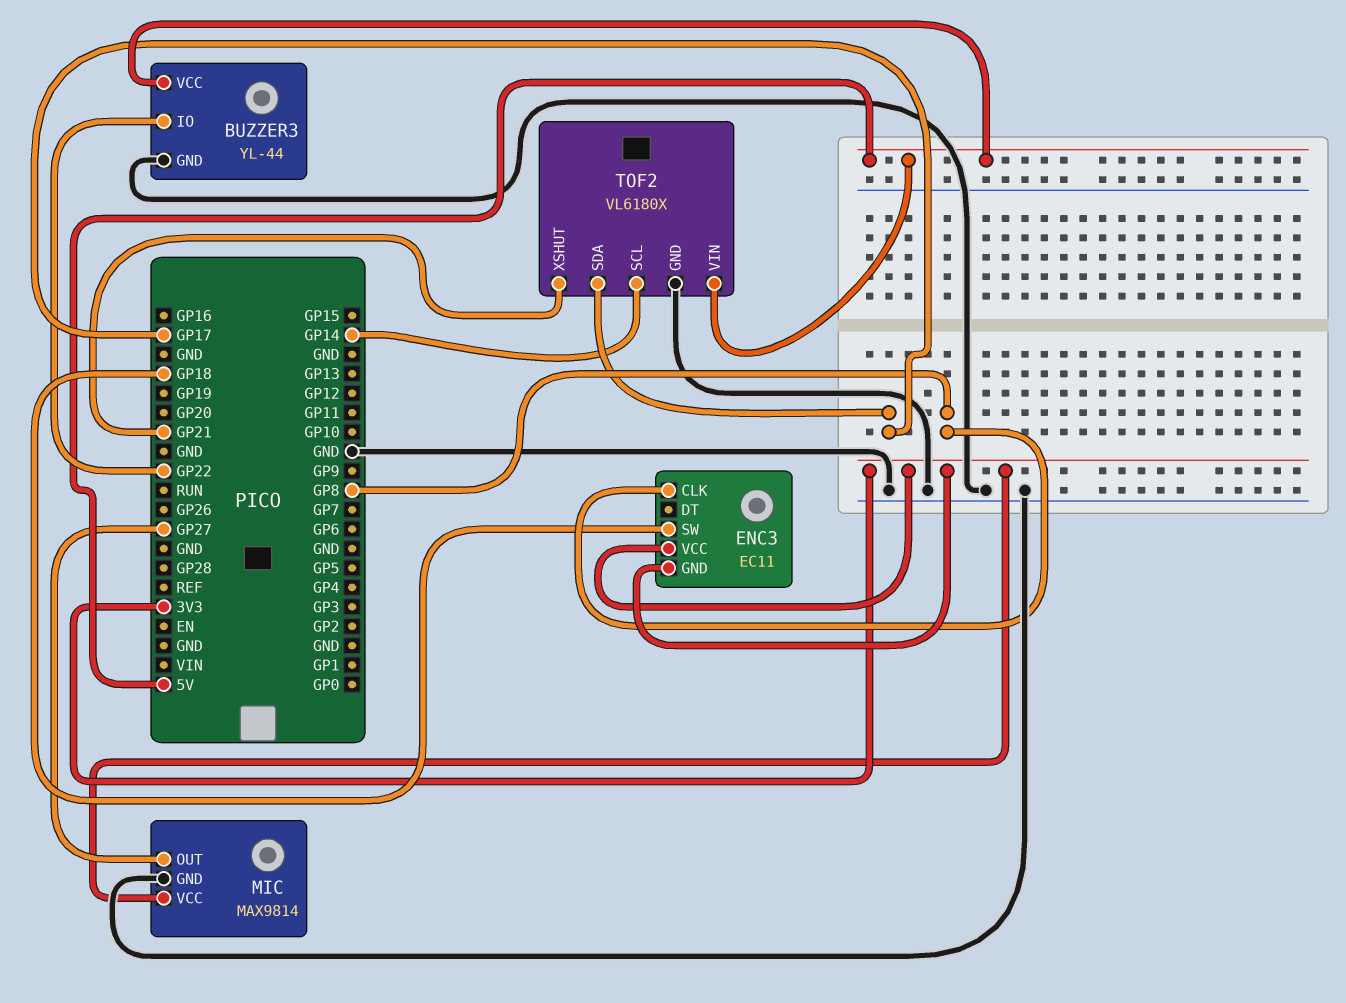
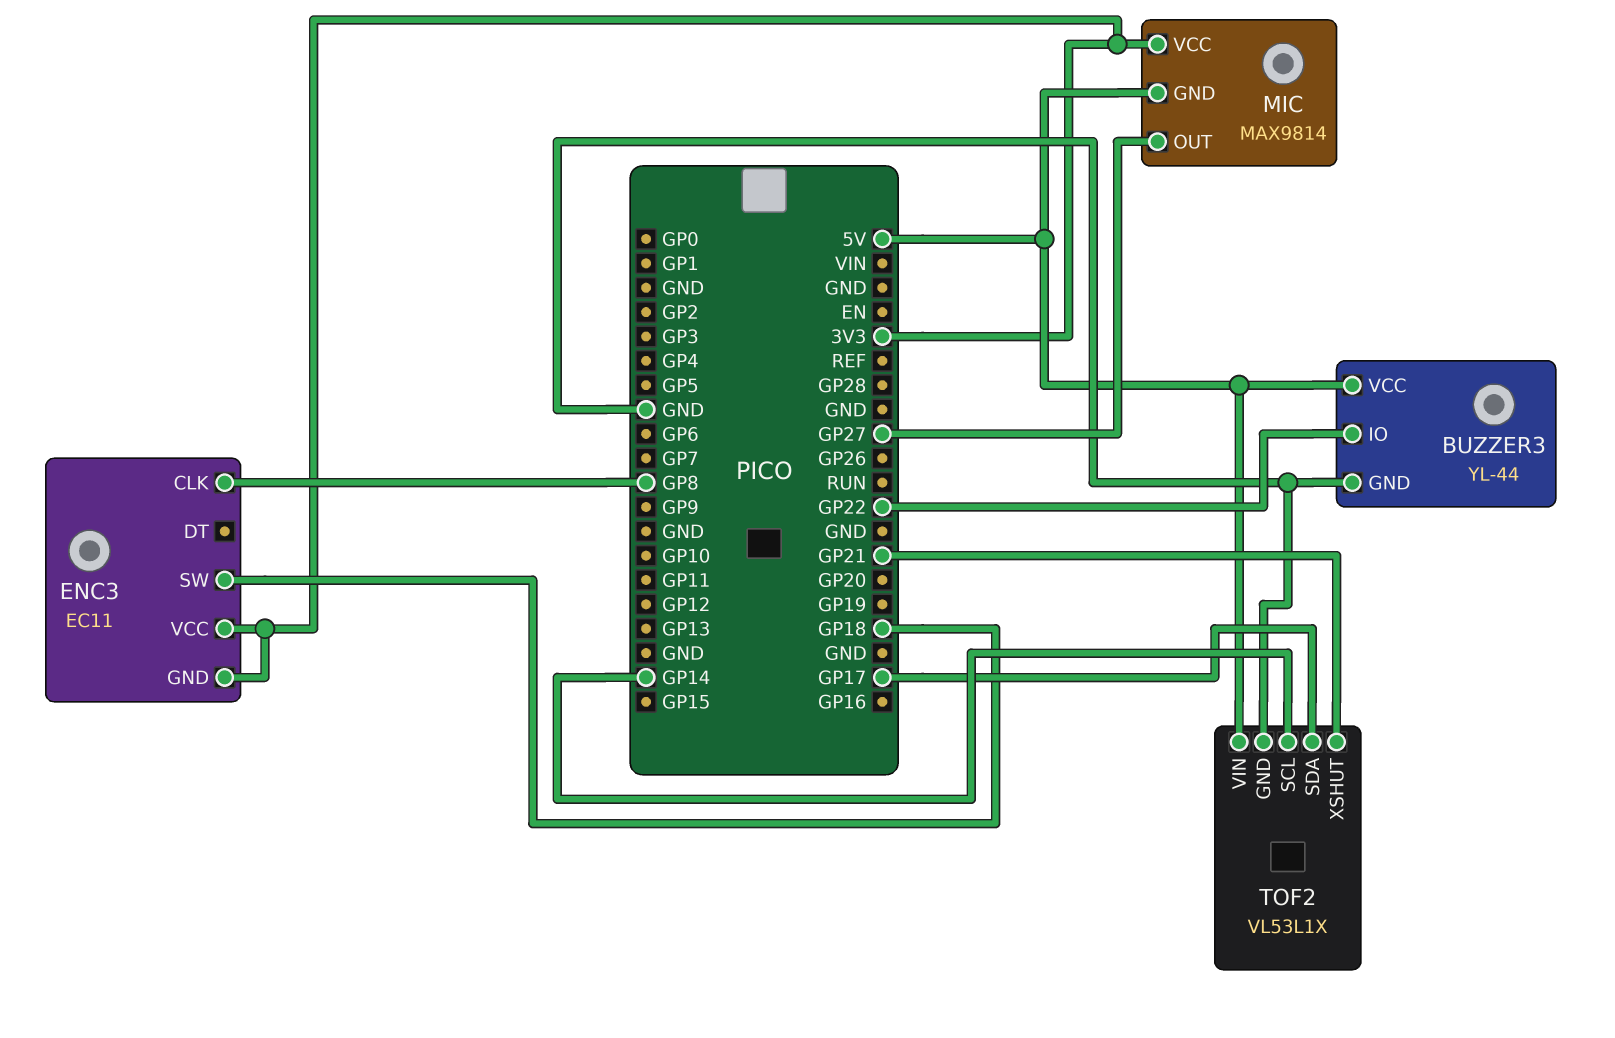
MIC pin GND: GND -> 5V
TOF2: VL6180X -> VL53L1X

